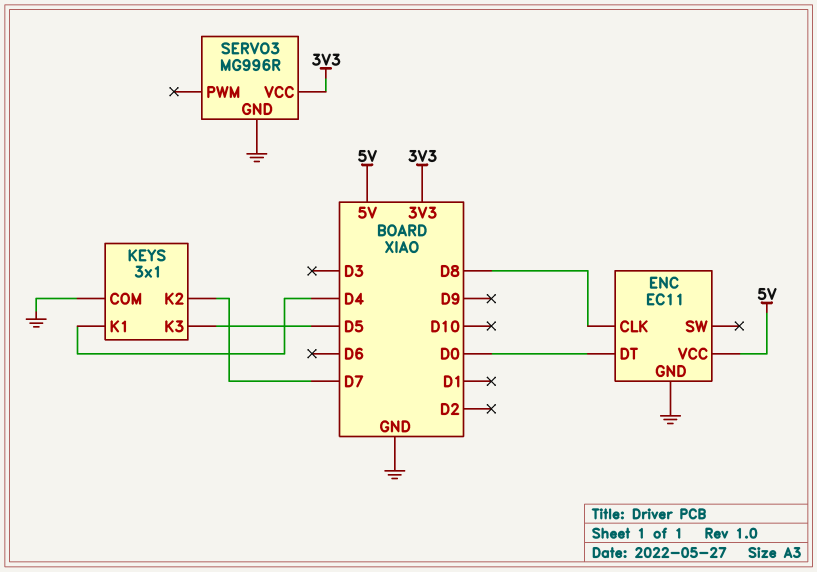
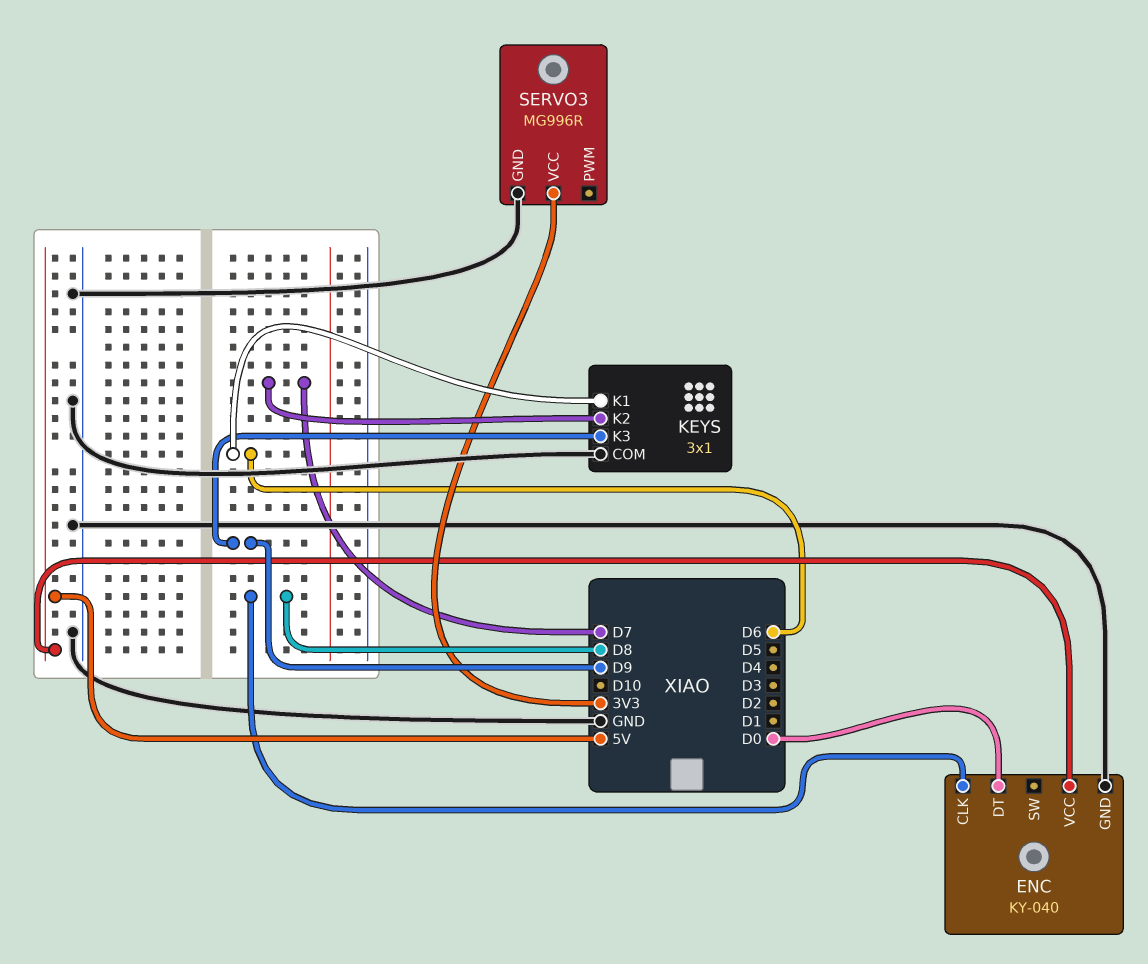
ENC: EC11 -> KY-040
KEYS pin K1: D4 -> D6
KEYS pin K3: D5 -> D9

